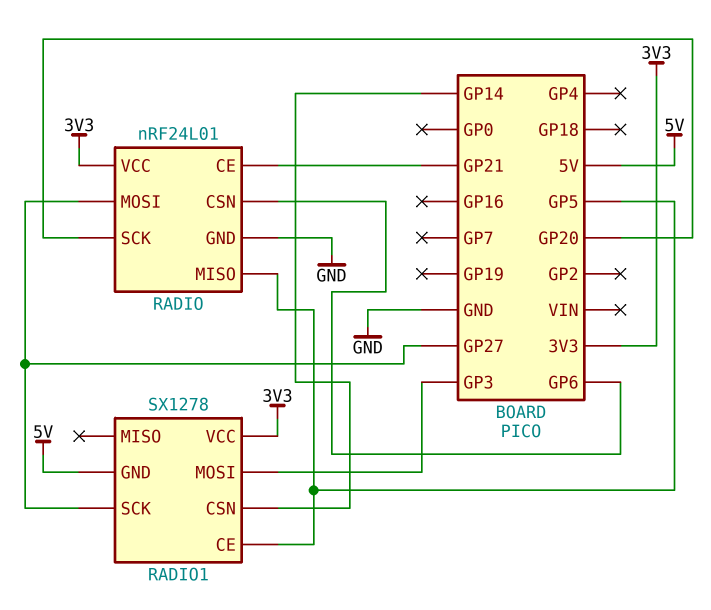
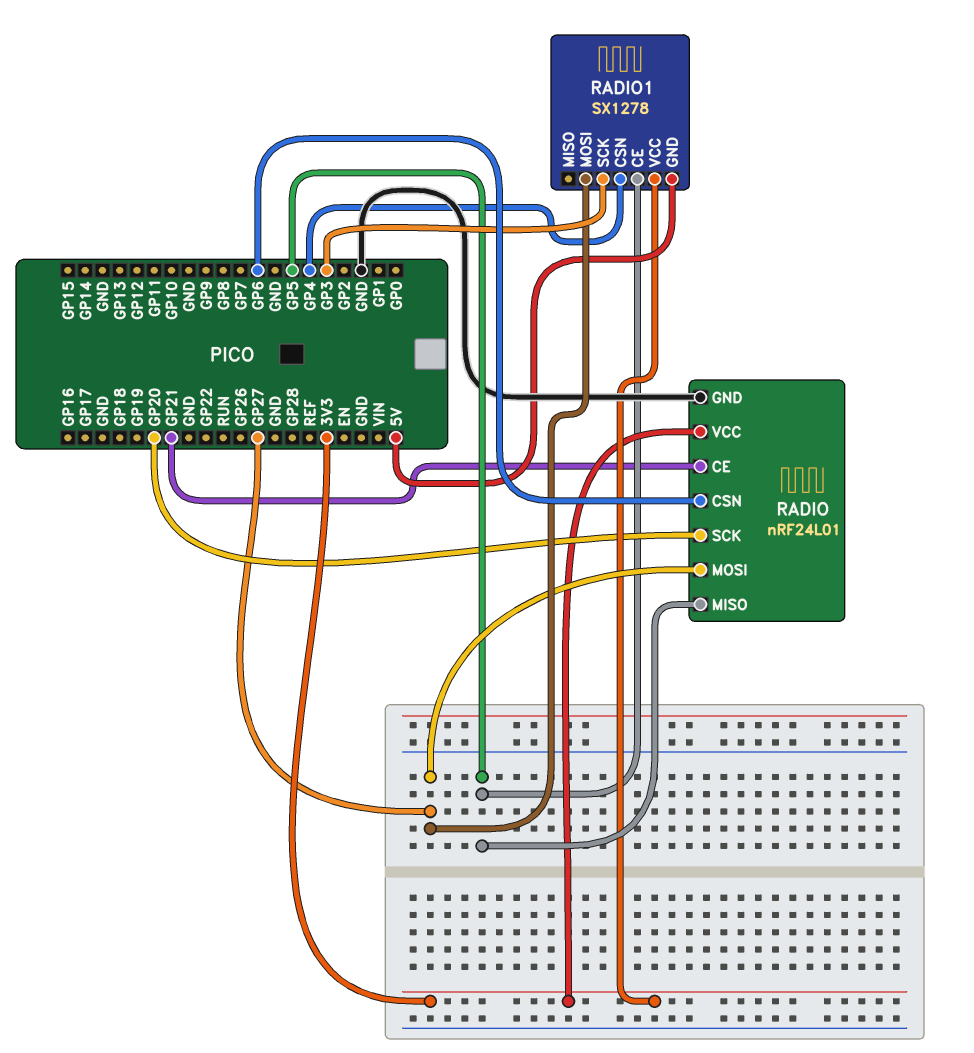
RADIO1 pin CSN: GP14 -> GP4
RADIO1 pin MOSI: GP3 -> GP27
RADIO1 pin SCK: GP27 -> GP3

